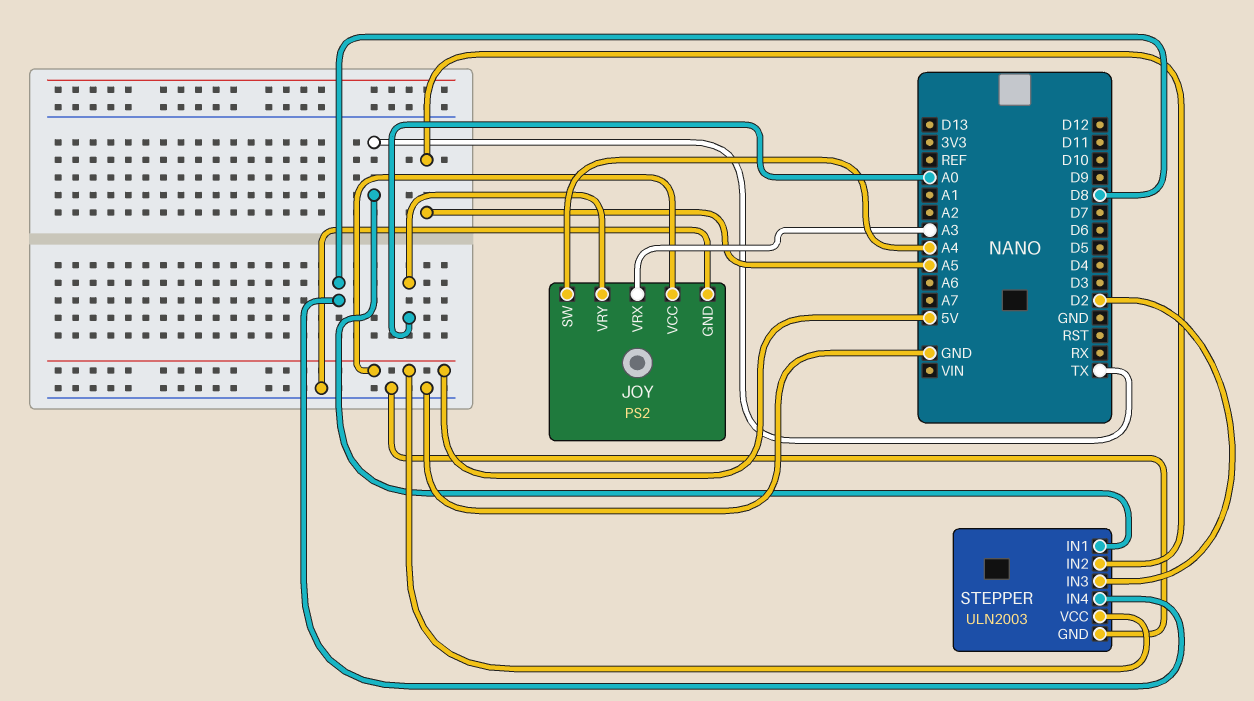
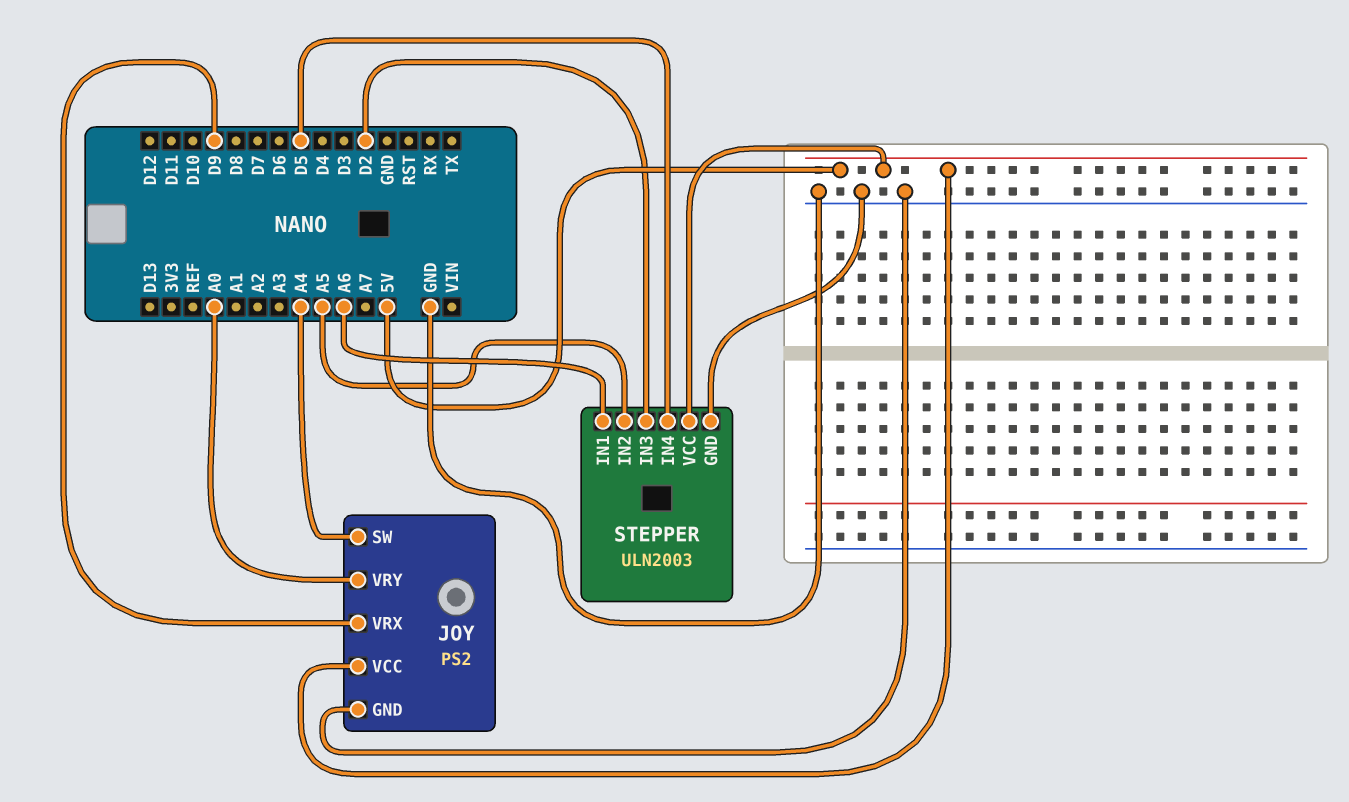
JOY pin VRX: A3 -> D9
STEPPER pin IN1: TX -> A6
STEPPER pin IN4: D8 -> D5

